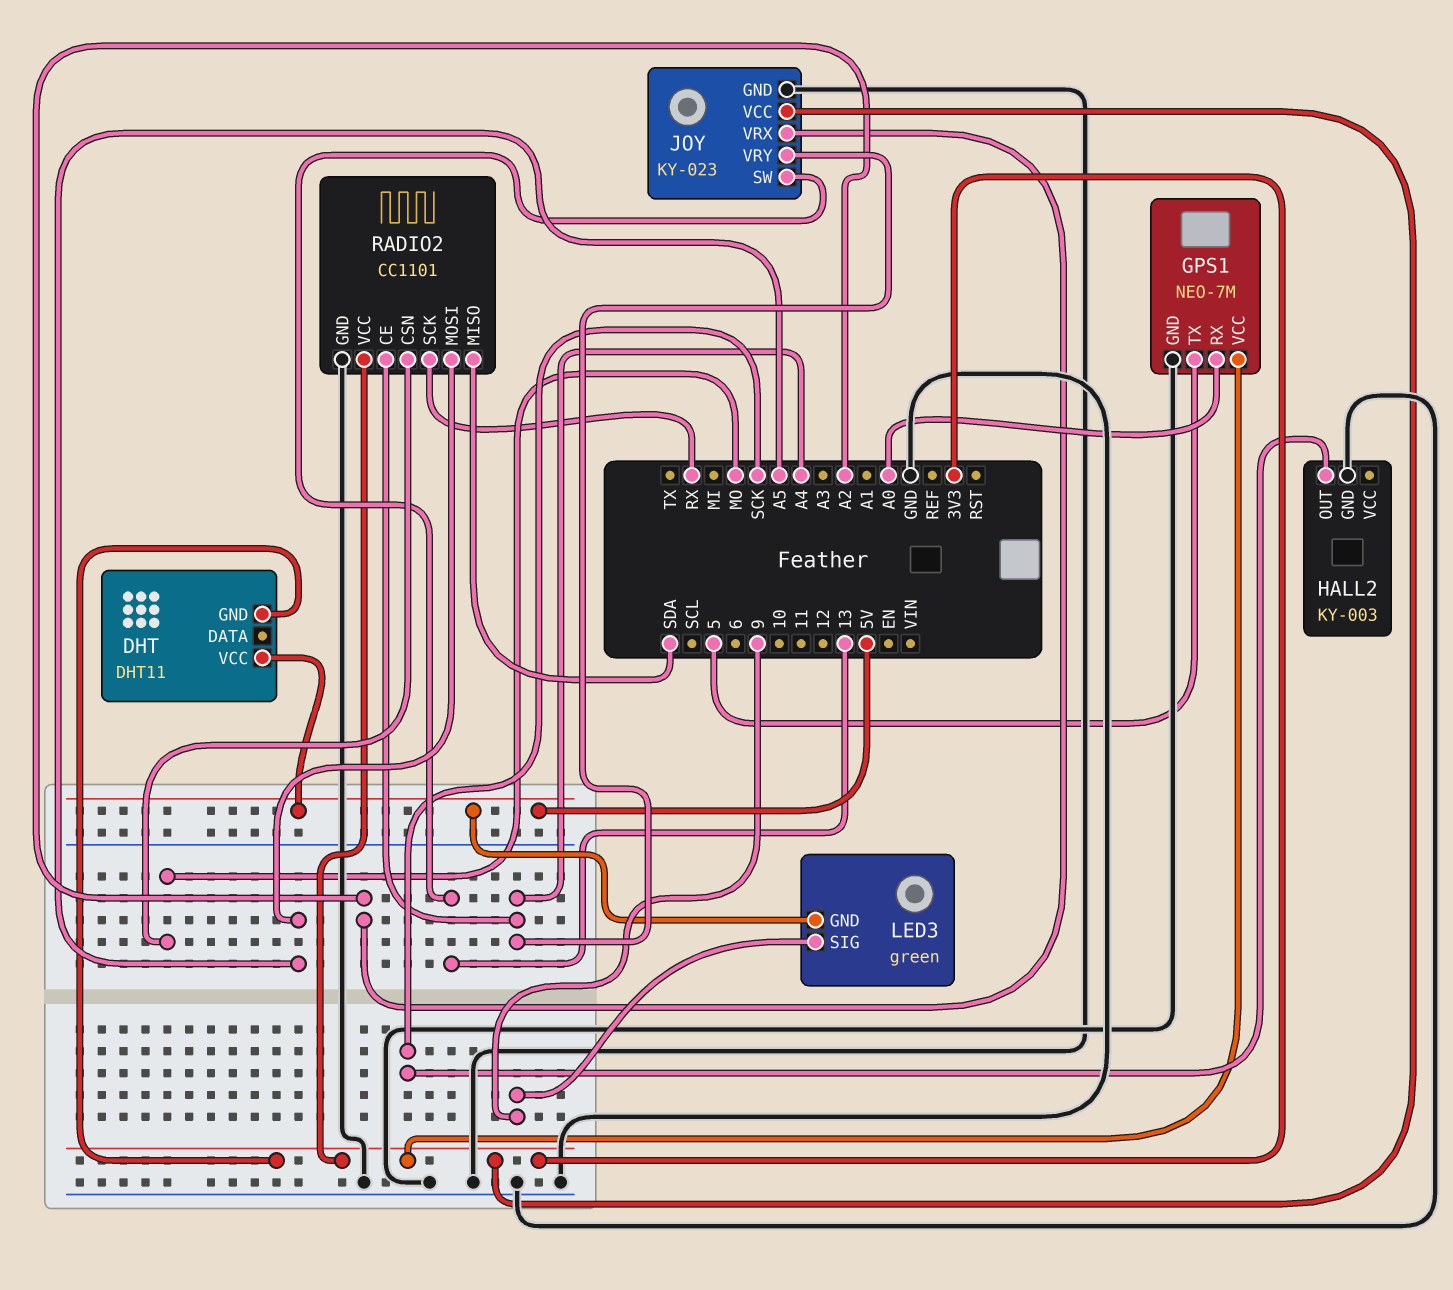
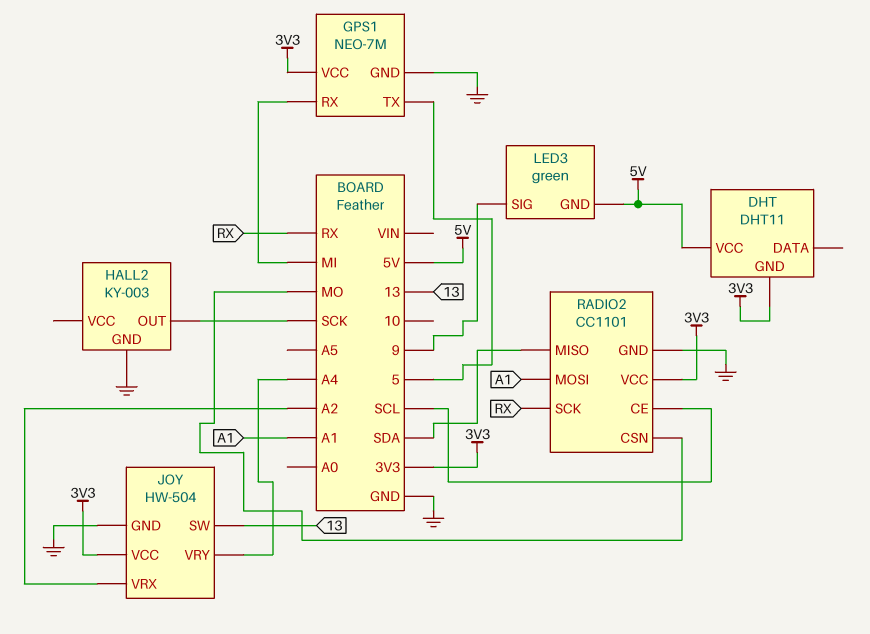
GPS1 pin RX: A0 -> MI
JOY: KY-023 -> HW-504
RADIO2 pin CE: A4 -> SCL
RADIO2 pin MOSI: A5 -> A1

